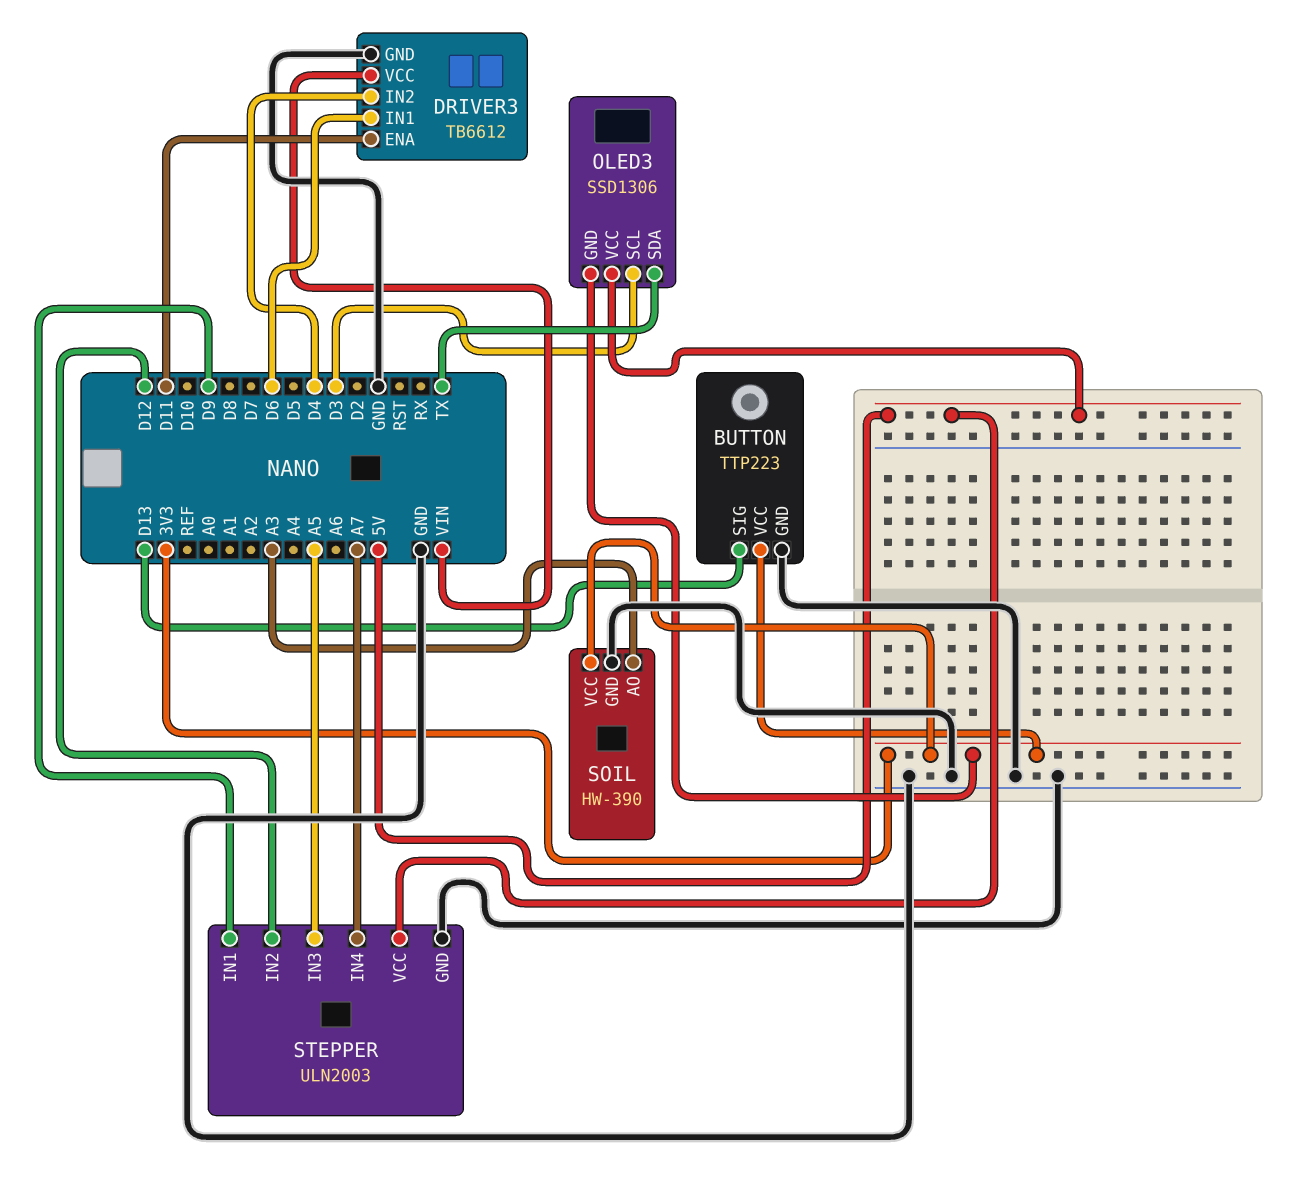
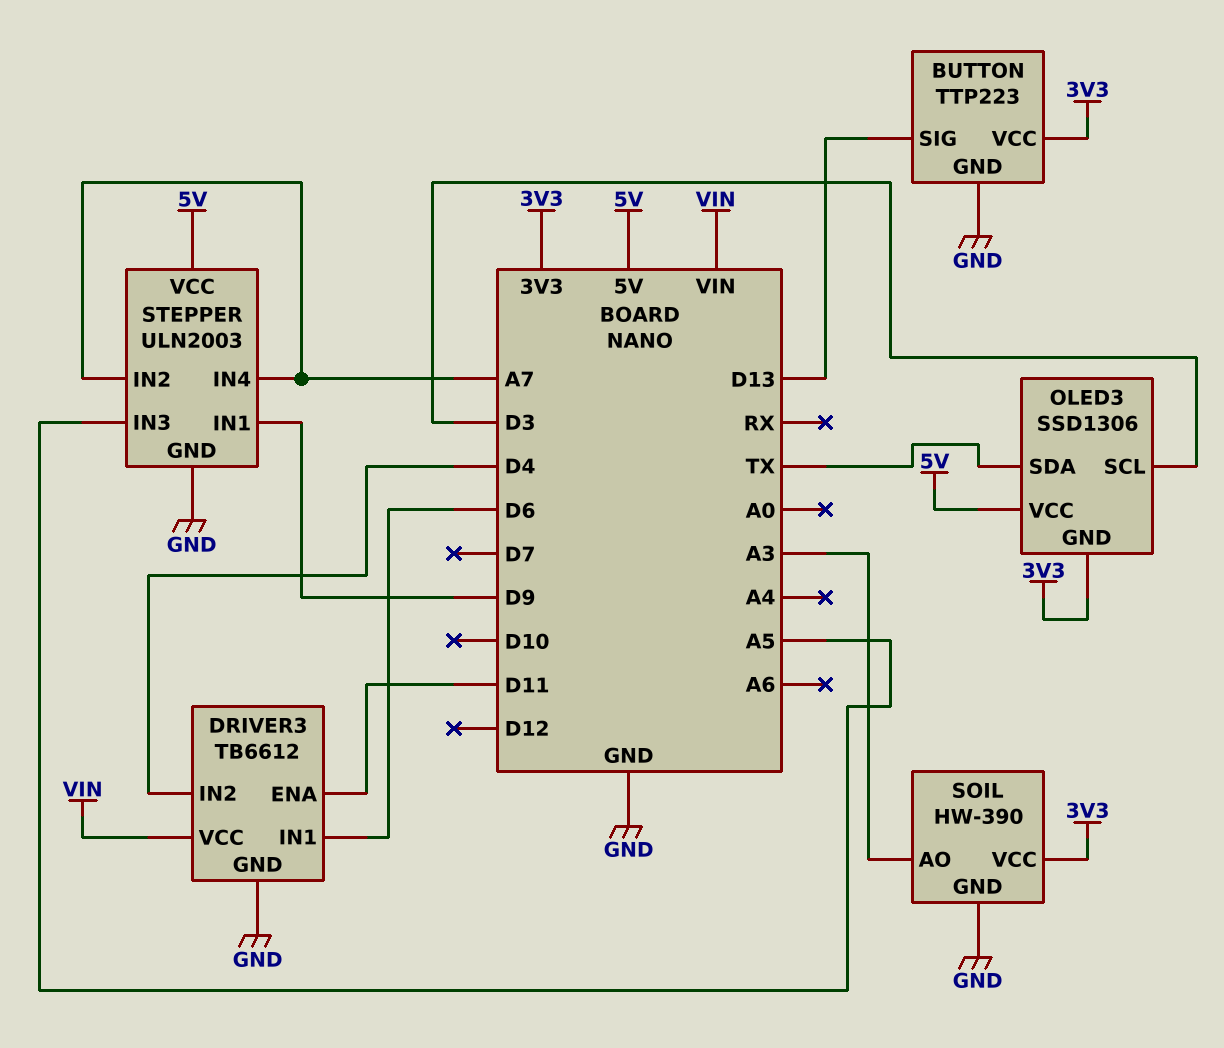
STEPPER pin IN2: D12 -> A7

